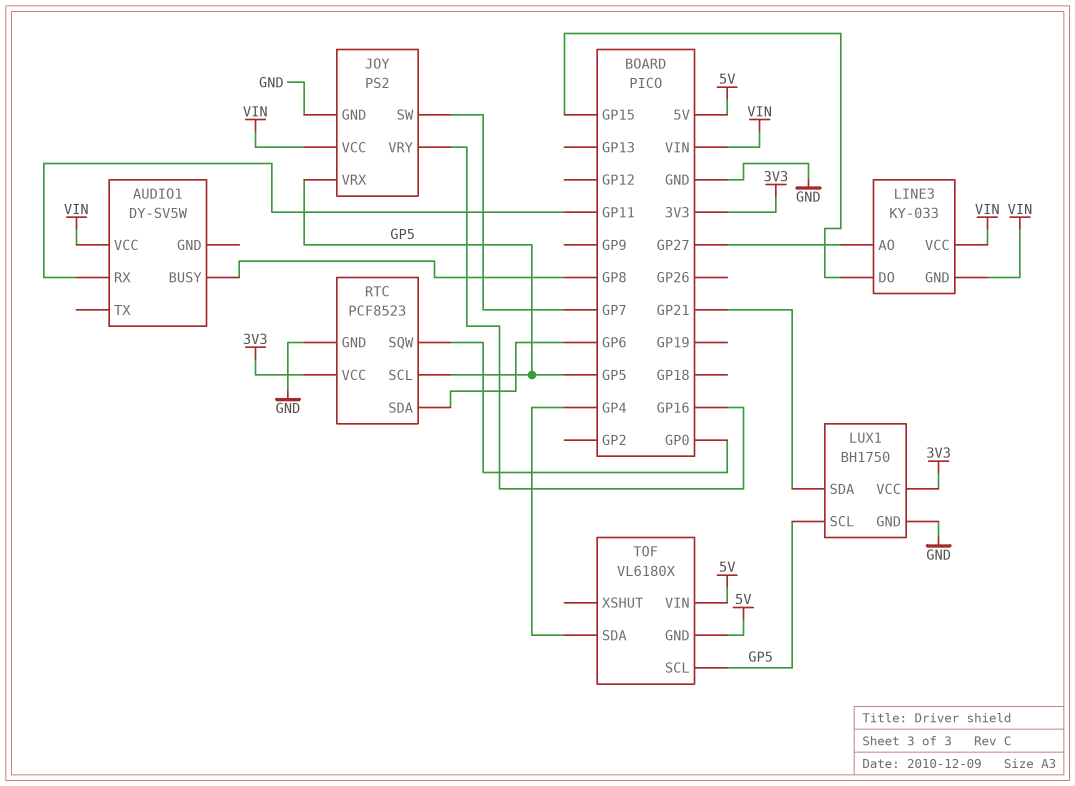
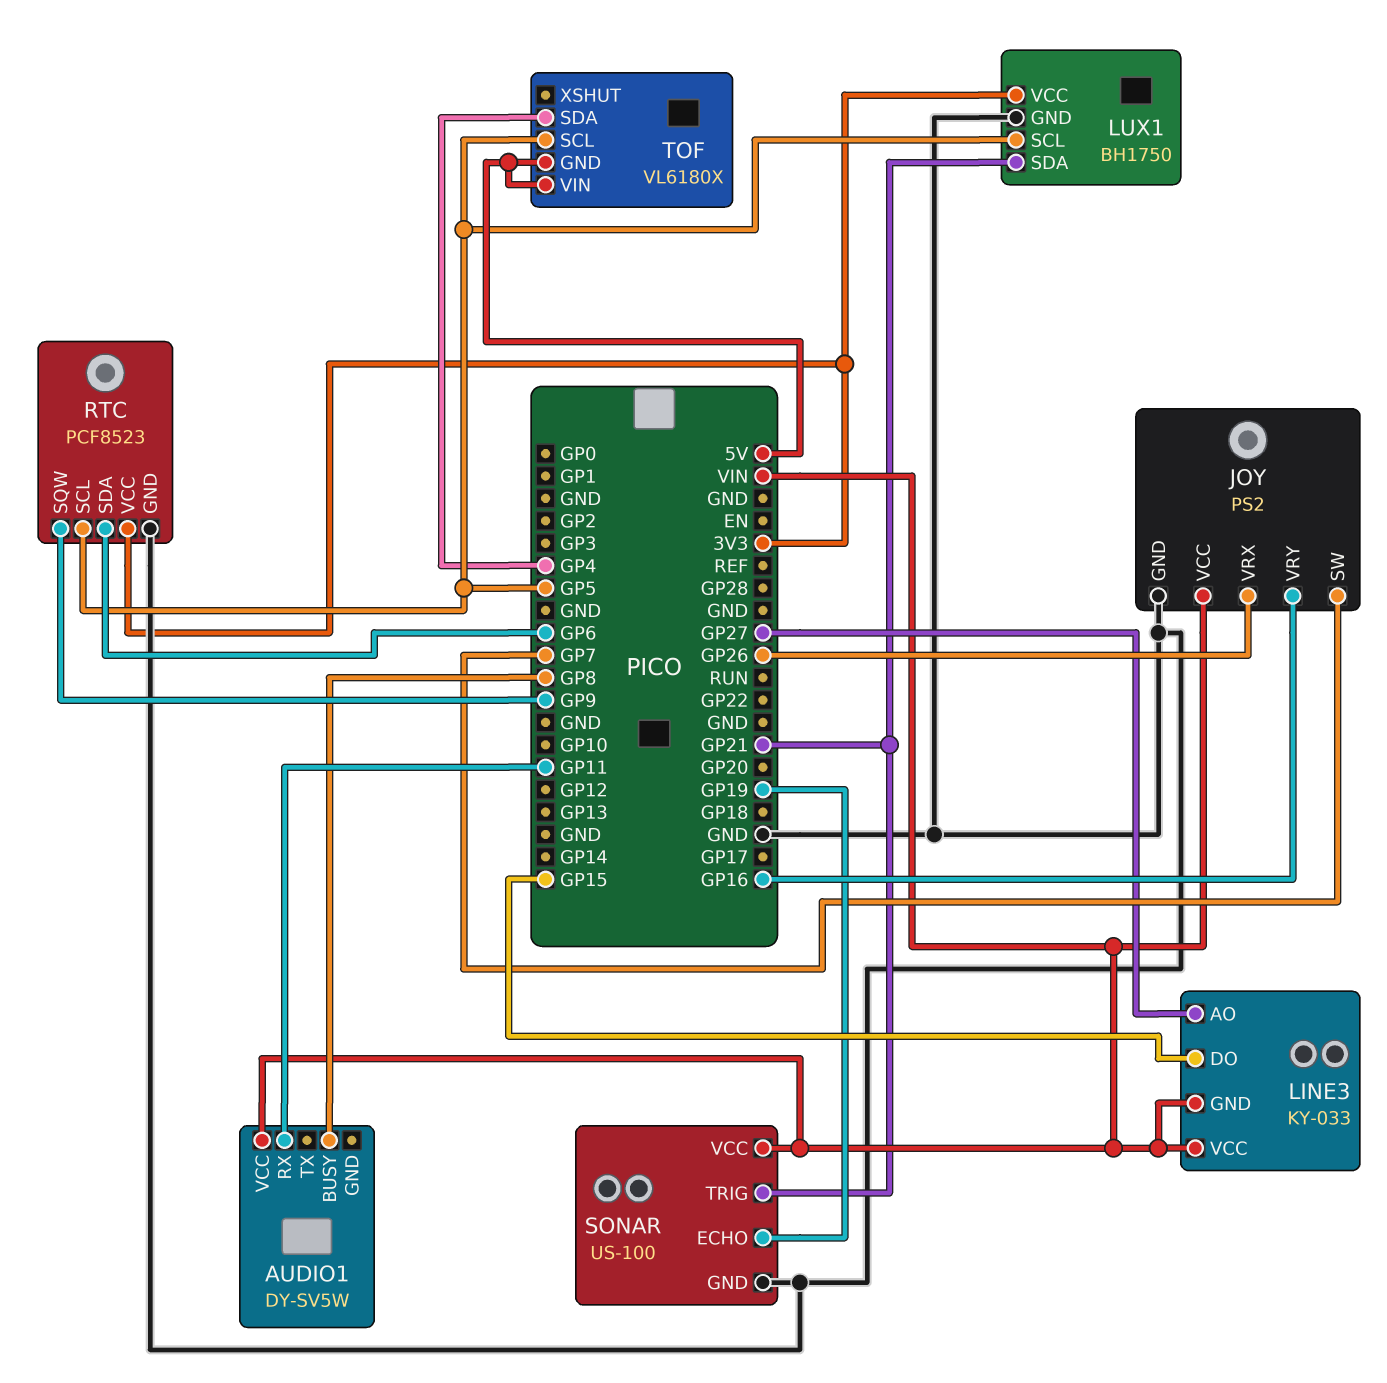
JOY pin VRX: GP5 -> GP26
RTC pin SQW: GP0 -> GP9
SONAR: none -> US-100
SONAR pin ECHO: none -> GP19
SONAR pin GND: none -> GND
SONAR pin TRIG: none -> GP21
SONAR pin VCC: none -> VIN

